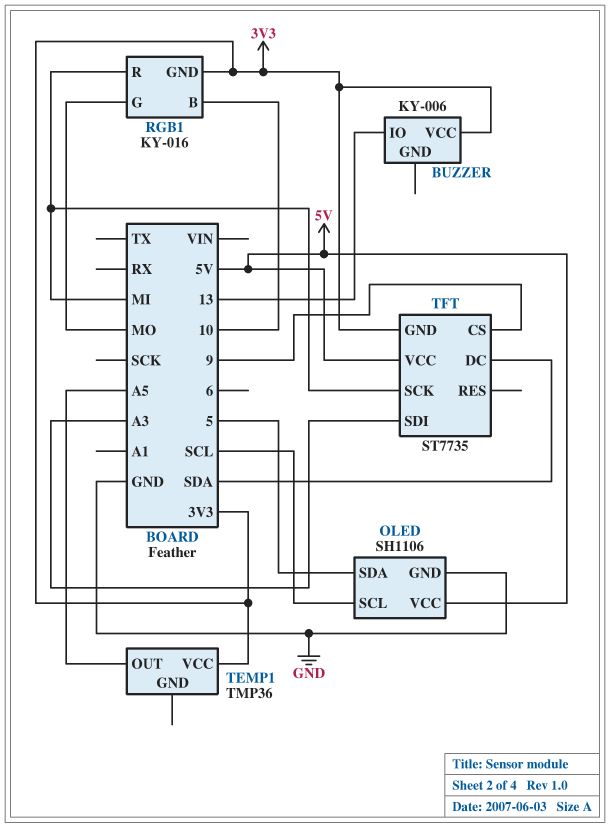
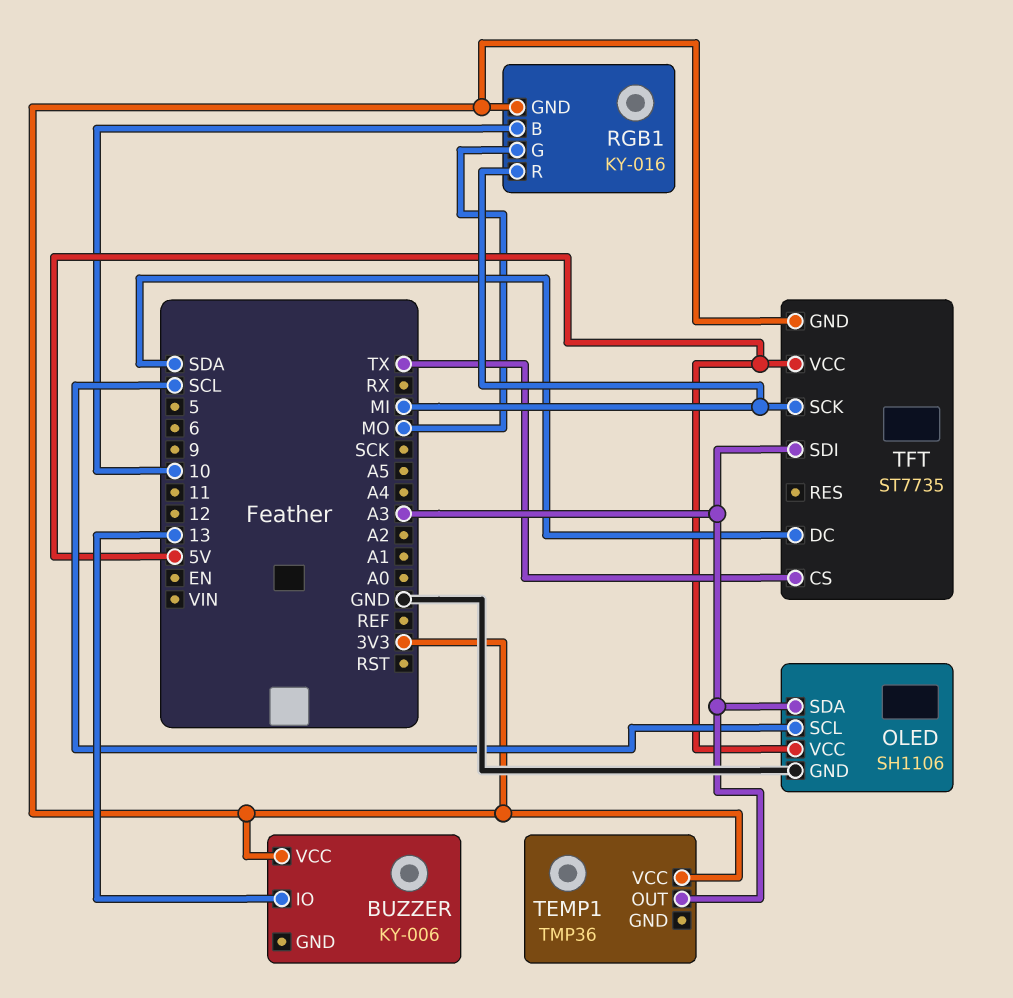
OLED pin SDA: 5 -> A3
TEMP1 pin OUT: A5 -> A3
TFT pin CS: 9 -> TX

